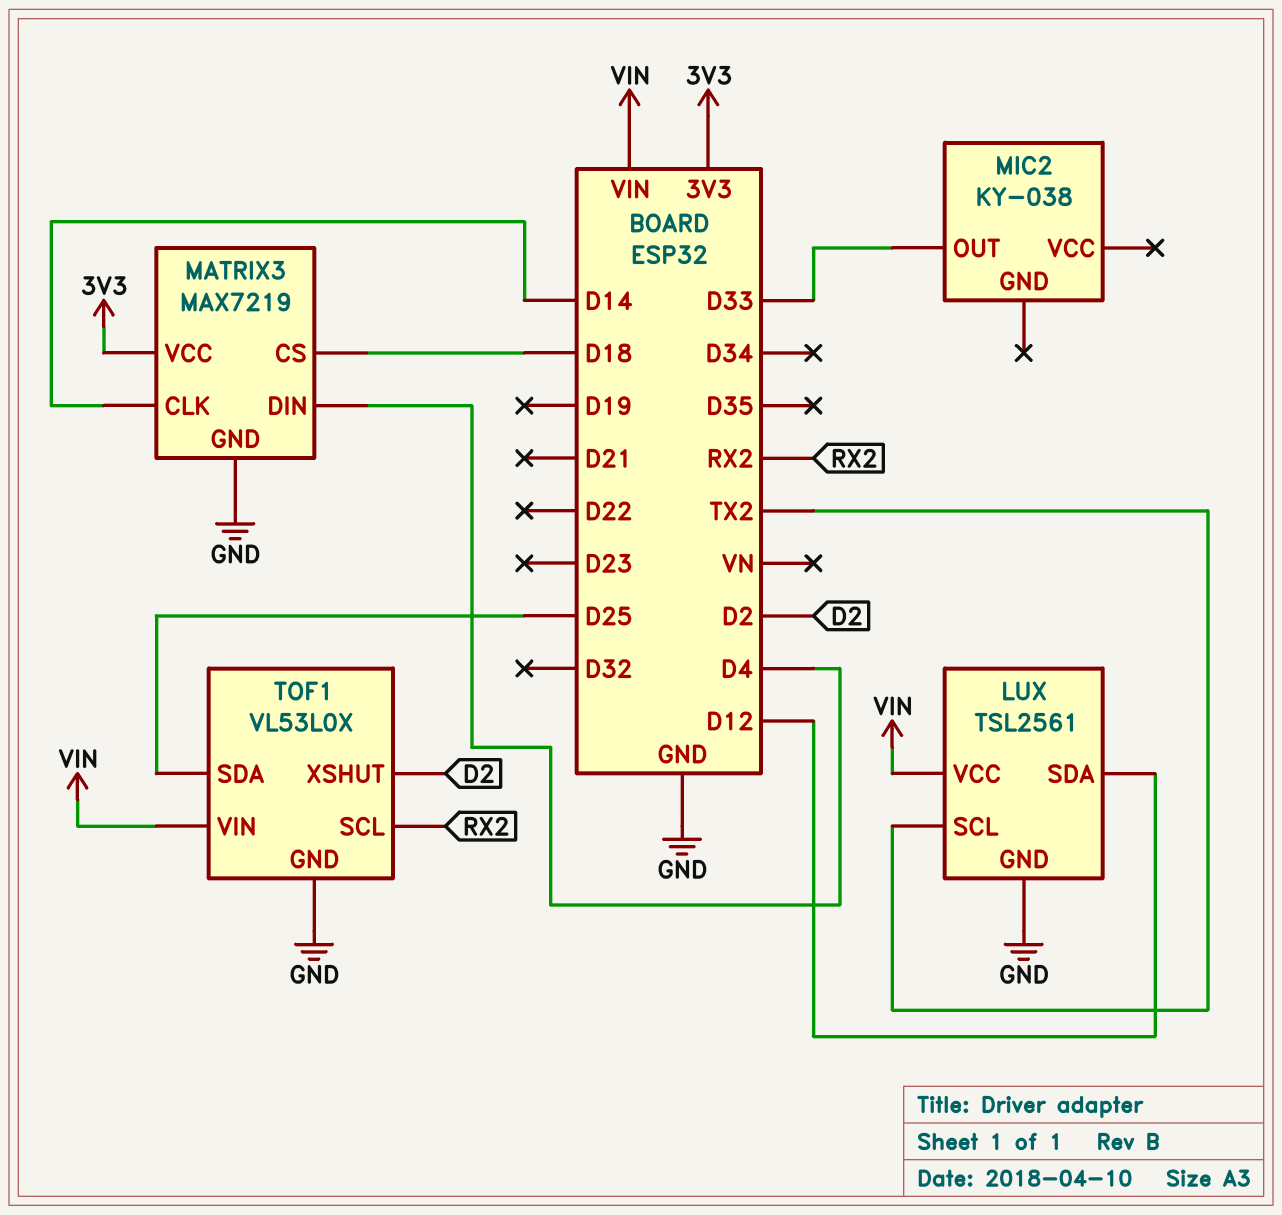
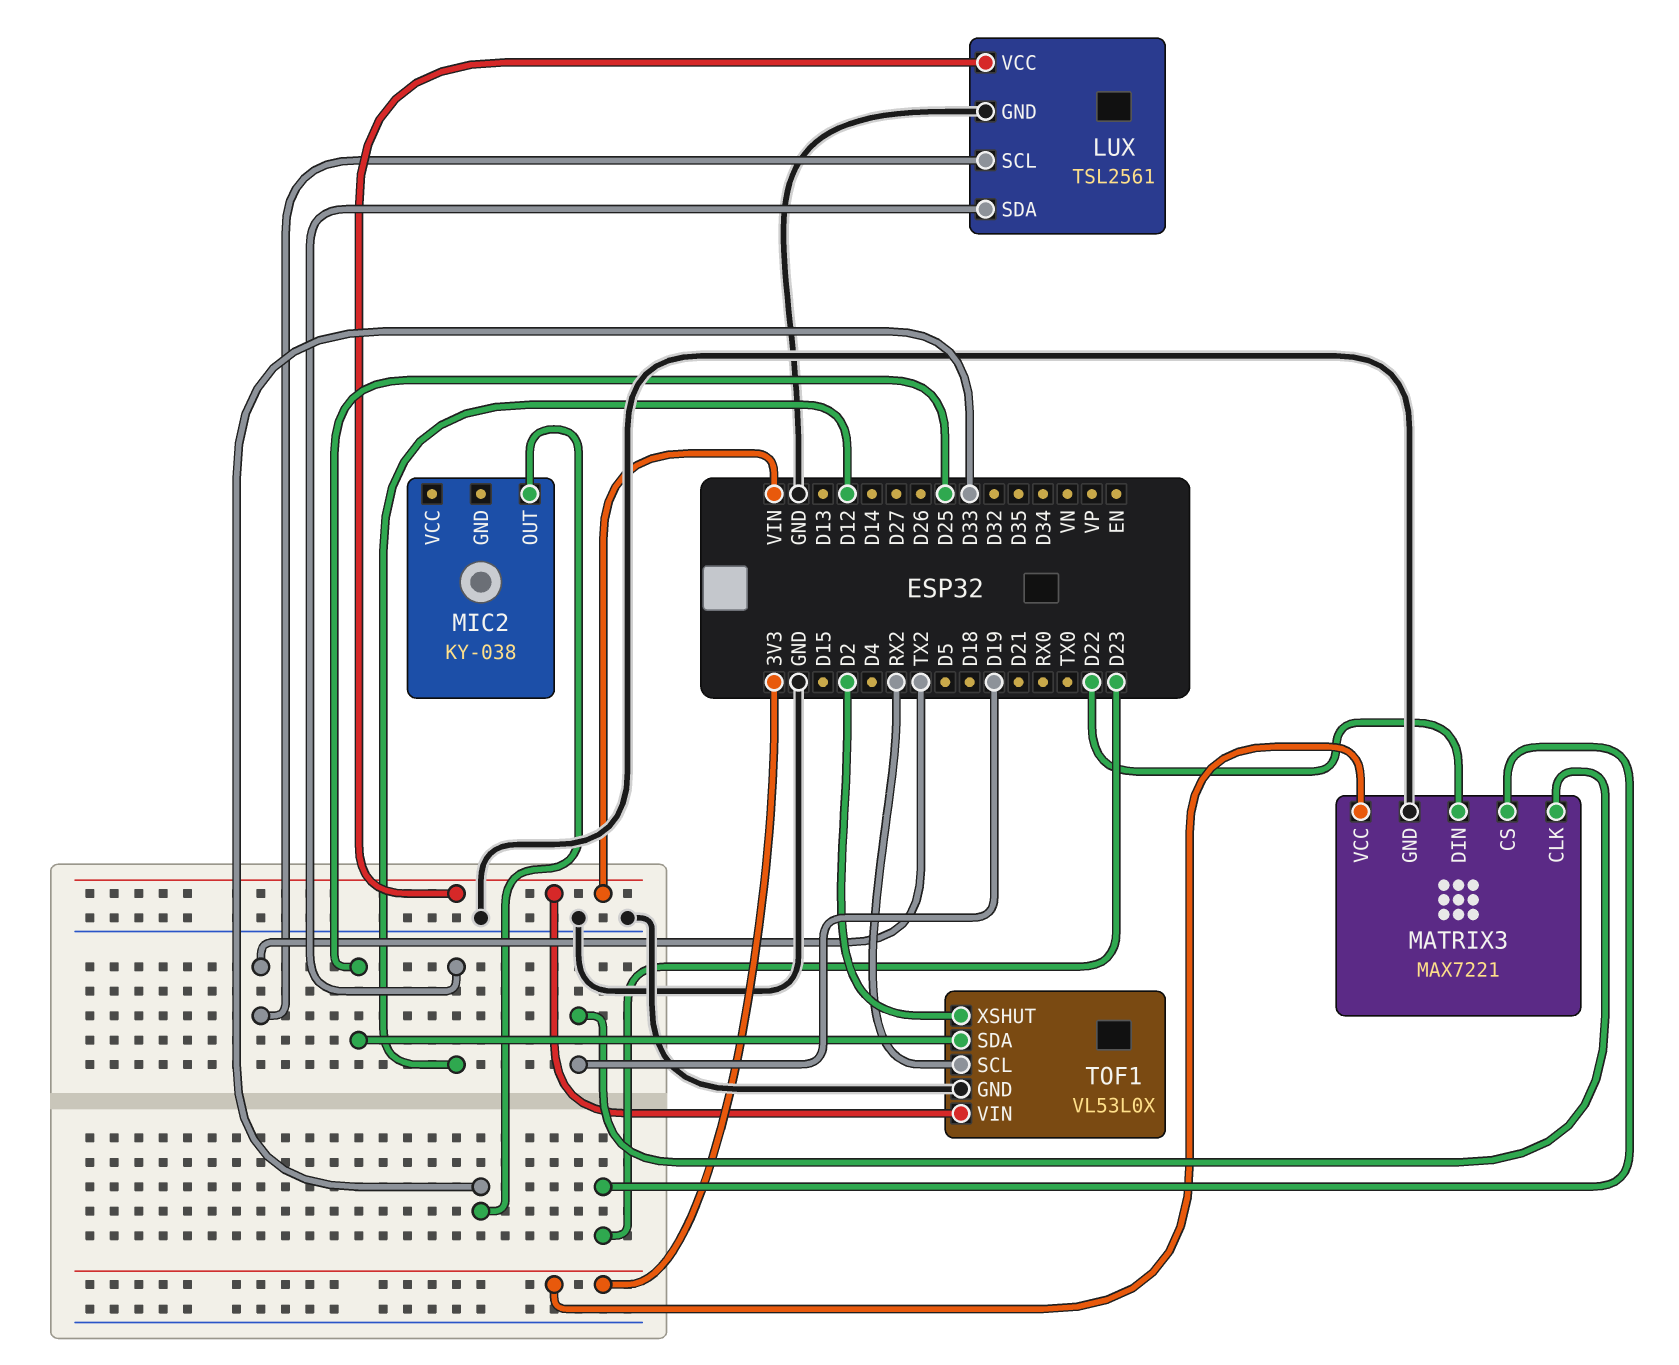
MATRIX3: MAX7219 -> MAX7221
MATRIX3 pin CLK: D14 -> D19
MATRIX3 pin CS: D18 -> D23
MATRIX3 pin DIN: D4 -> D22

